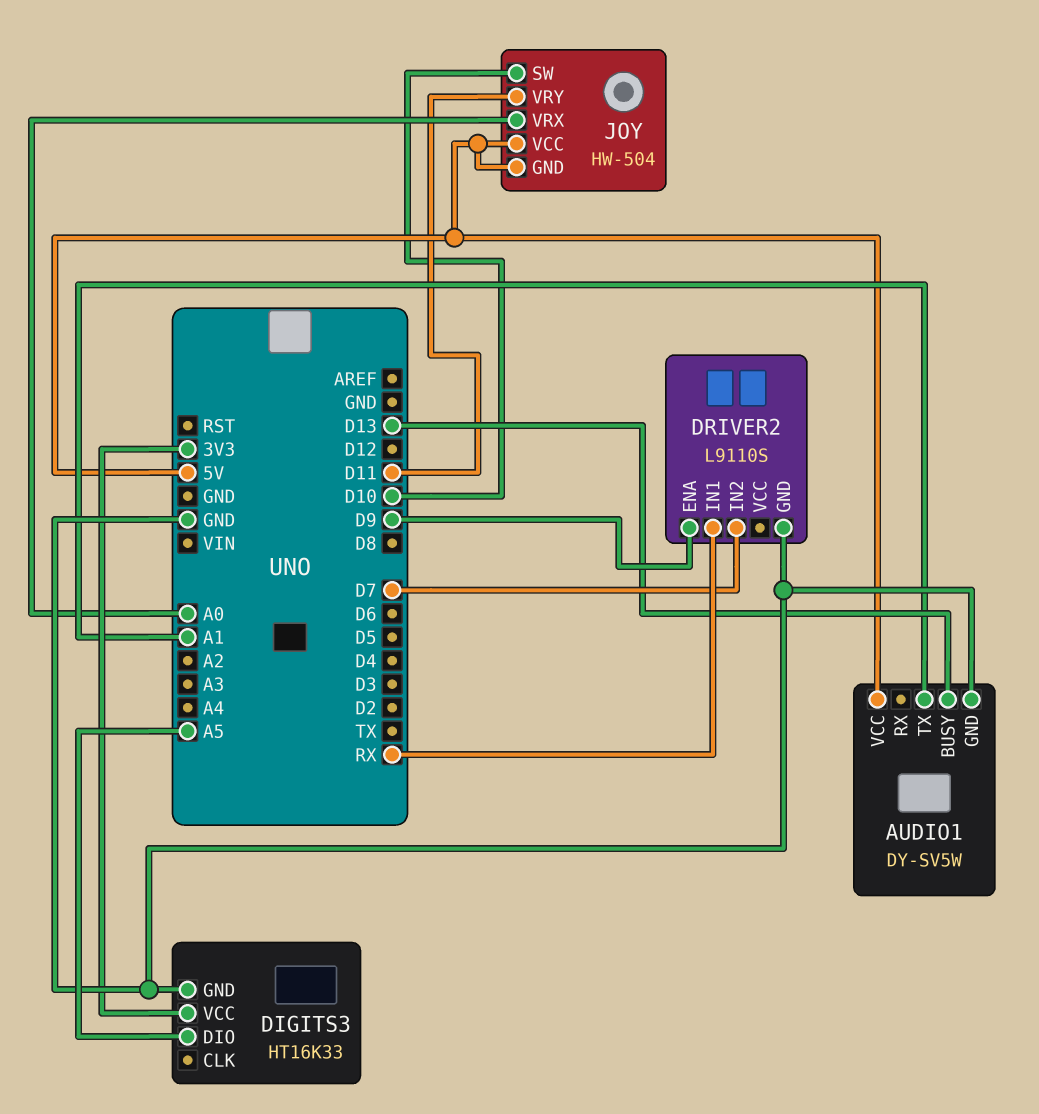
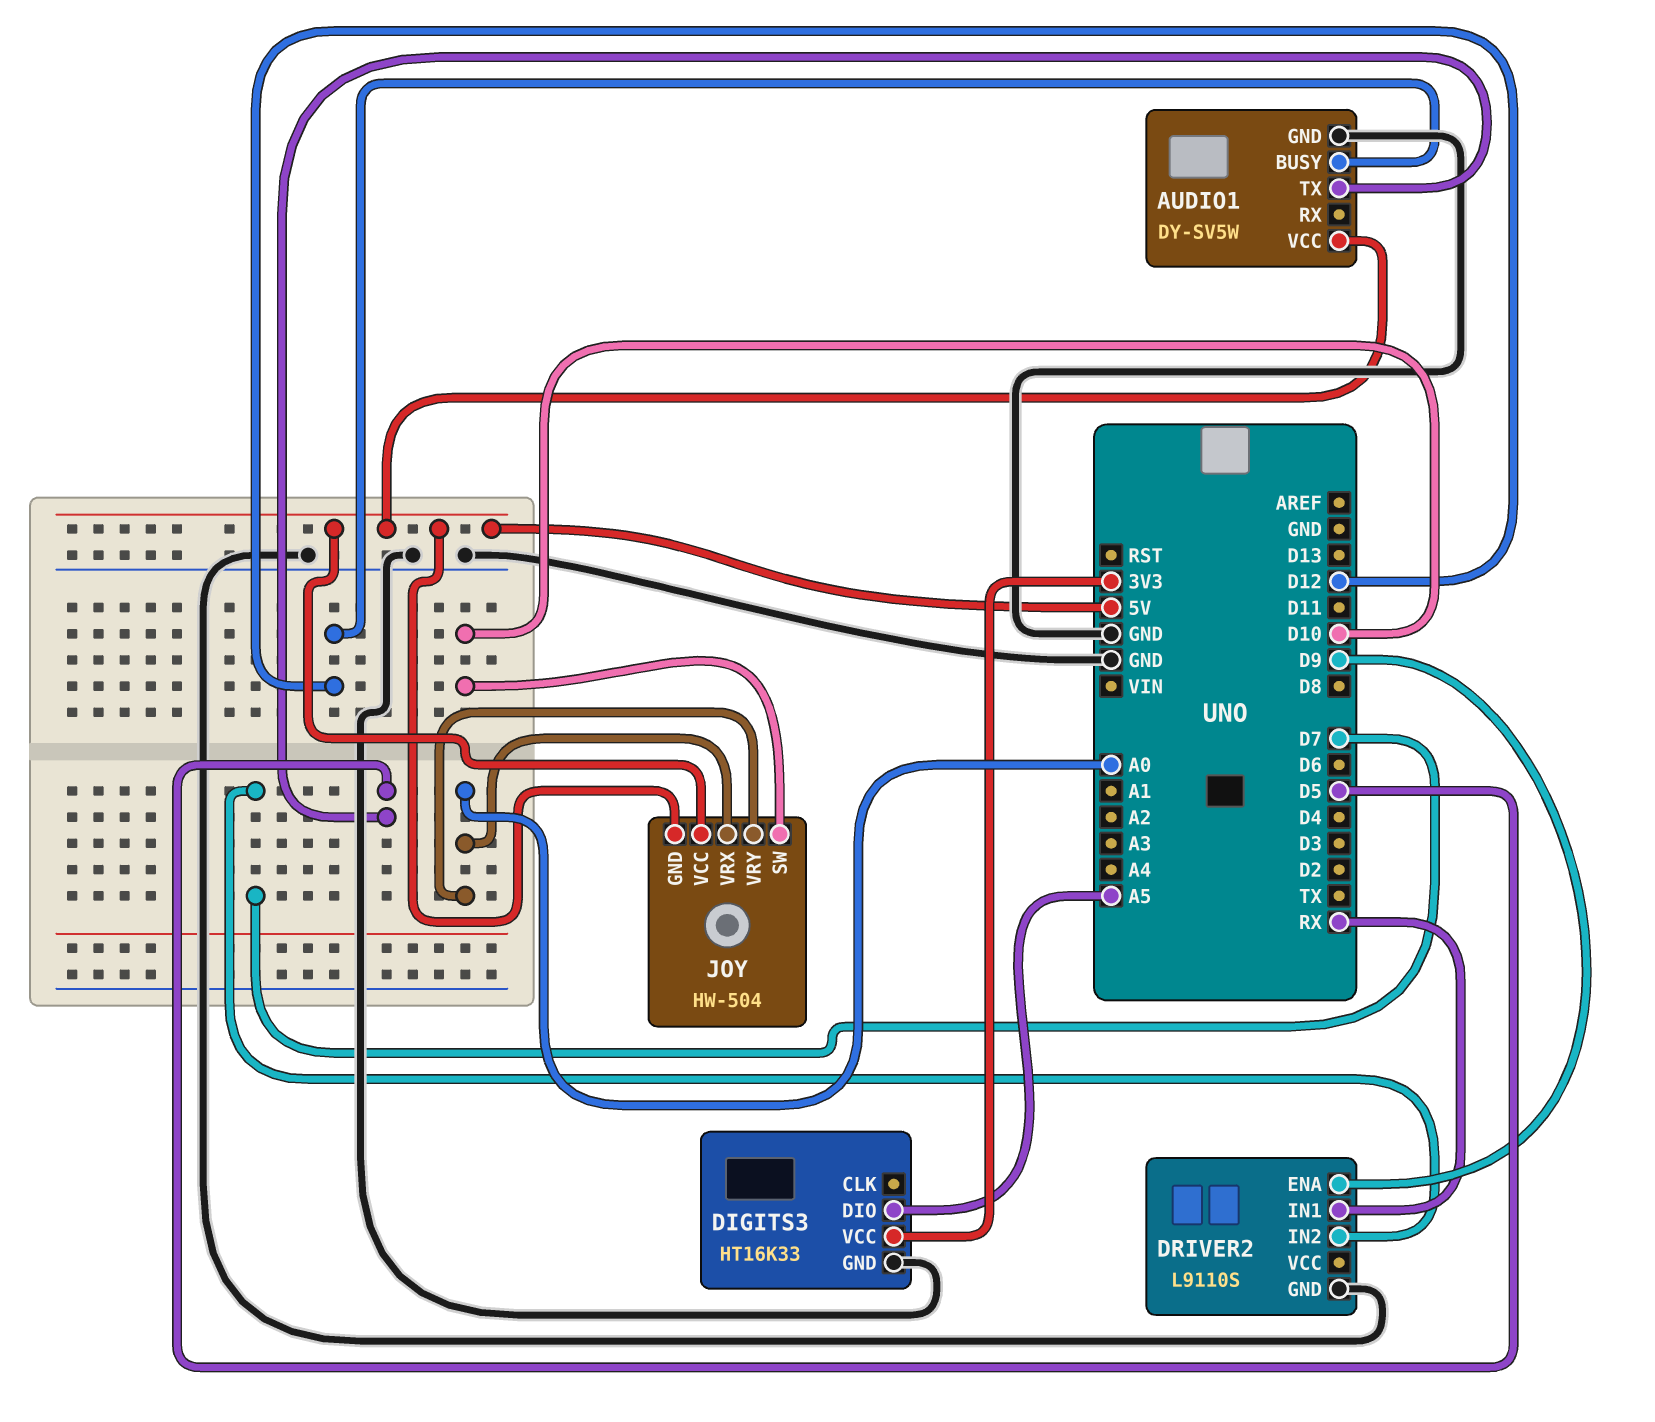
AUDIO1 pin BUSY: D13 -> D12
AUDIO1 pin TX: A1 -> D5
JOY pin VRY: D11 -> A0

